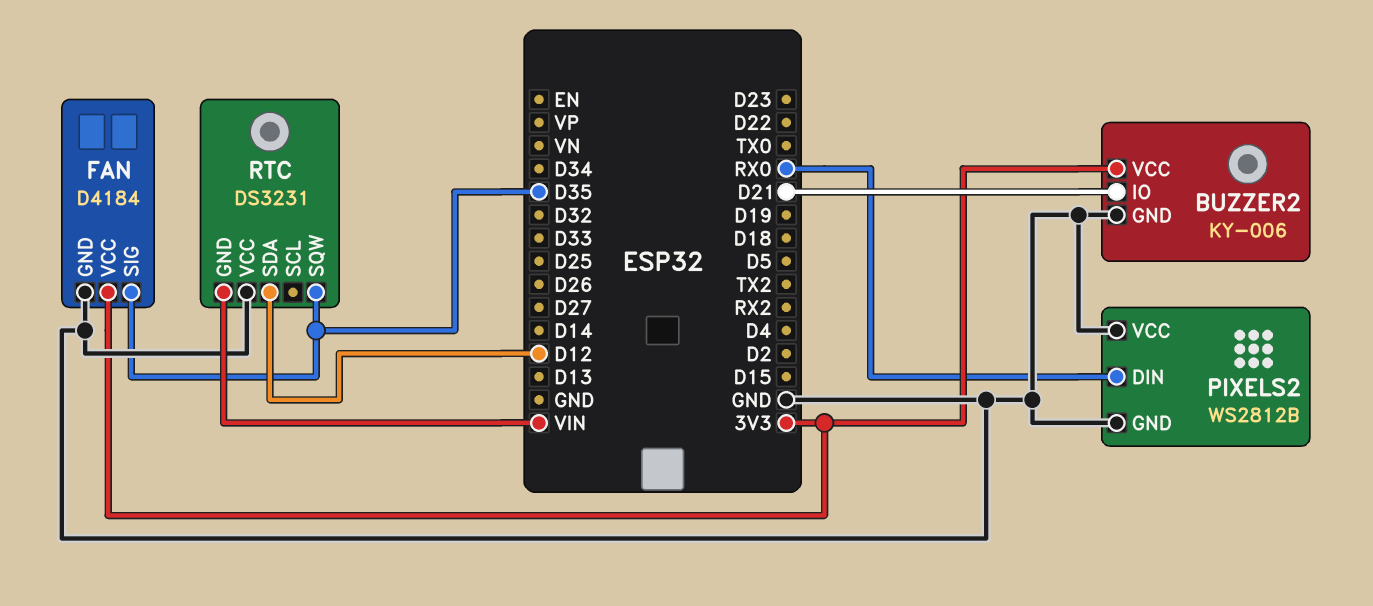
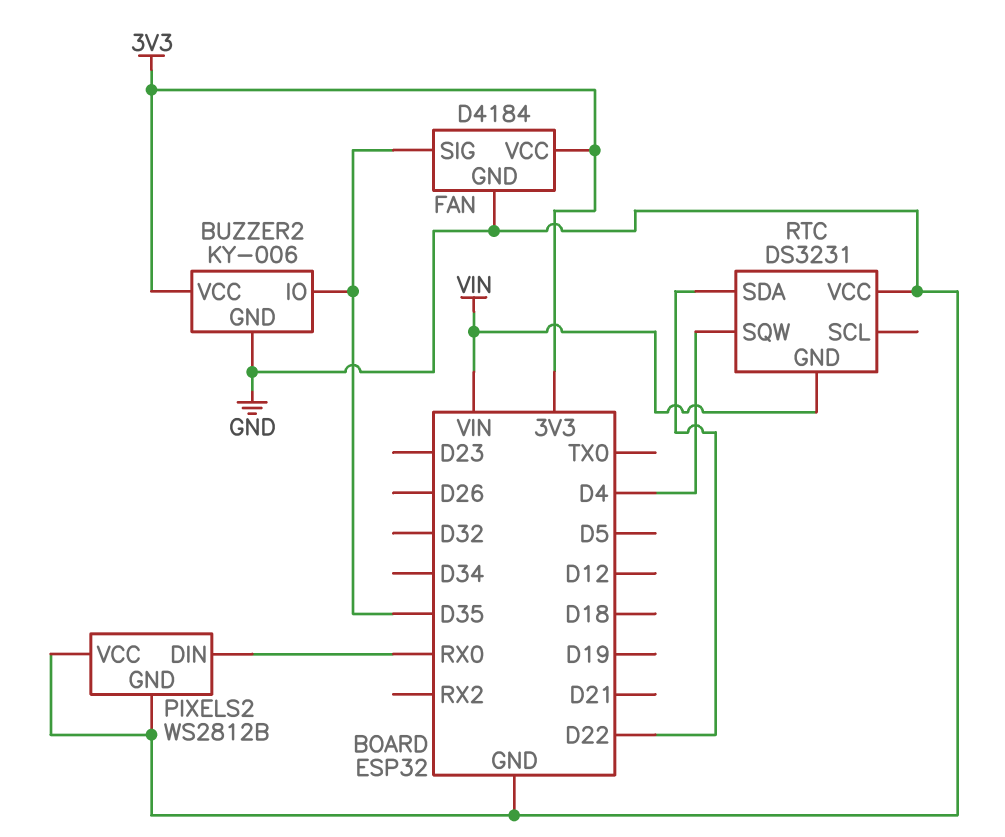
BUZZER2 pin IO: D21 -> D35
RTC pin SDA: D12 -> D22
RTC pin SQW: D35 -> D4

